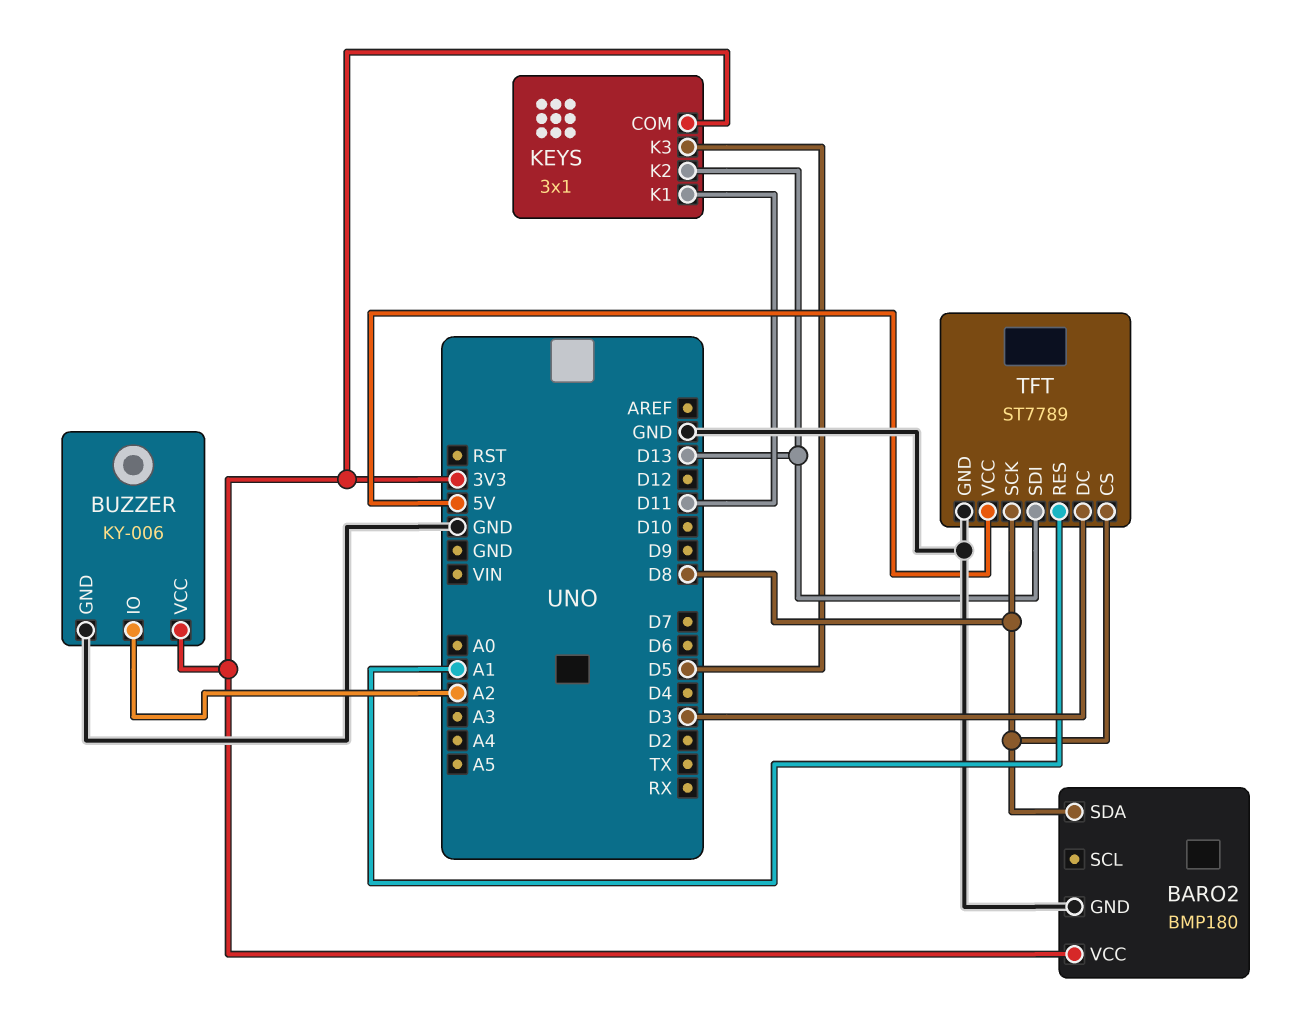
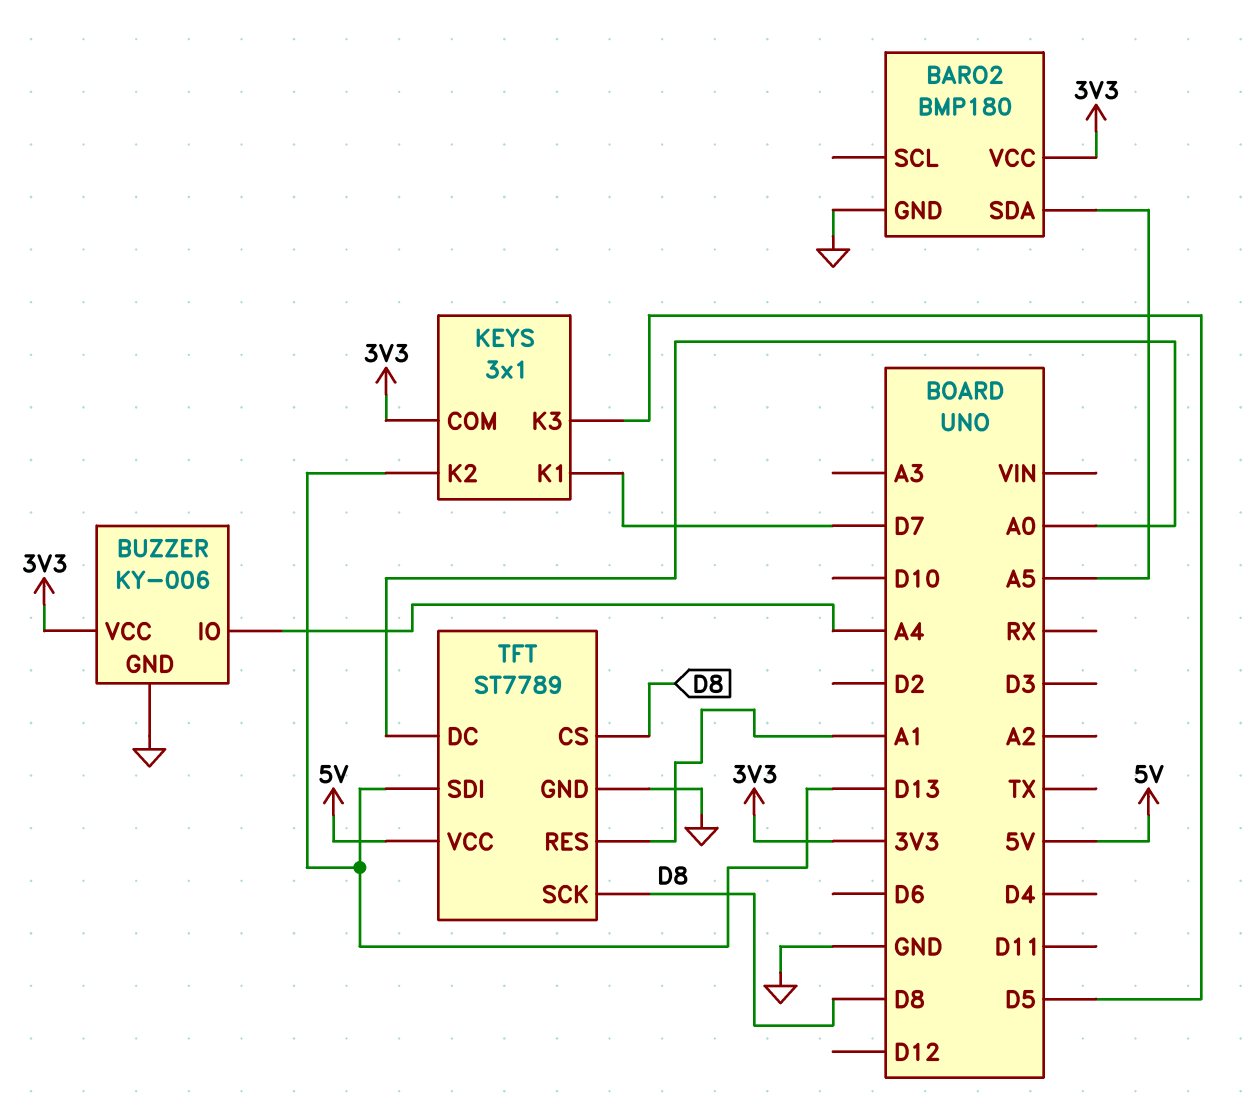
BARO2 pin SDA: D8 -> A5
BUZZER pin IO: A2 -> A4
KEYS pin K1: D11 -> D7
TFT pin DC: D3 -> A0

